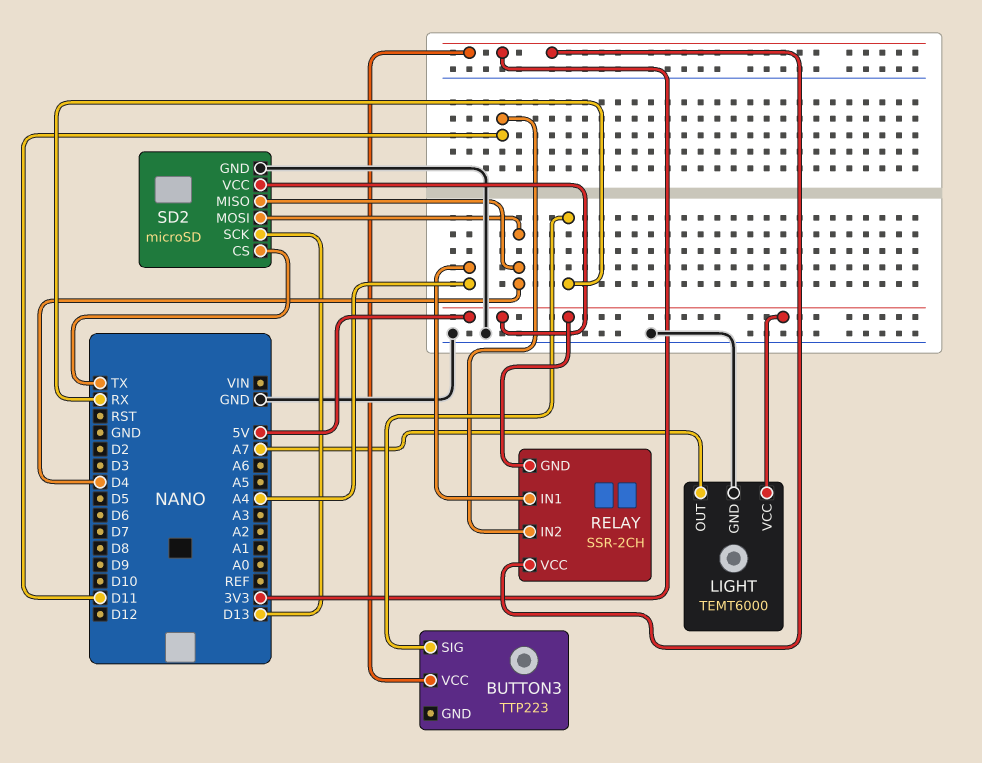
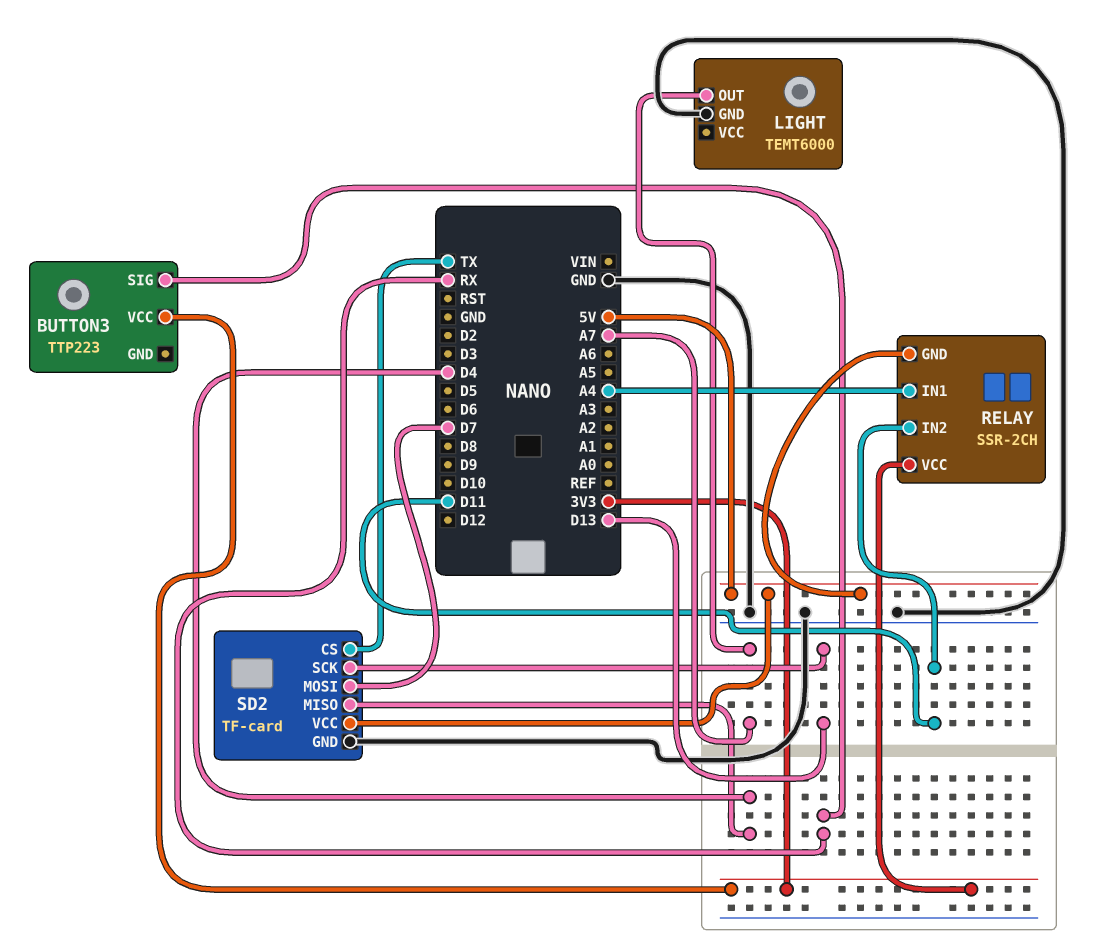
LIGHT pin VCC: 5V -> none
SD2: microSD -> TF-card
SD2 pin MOSI: D4 -> D7

